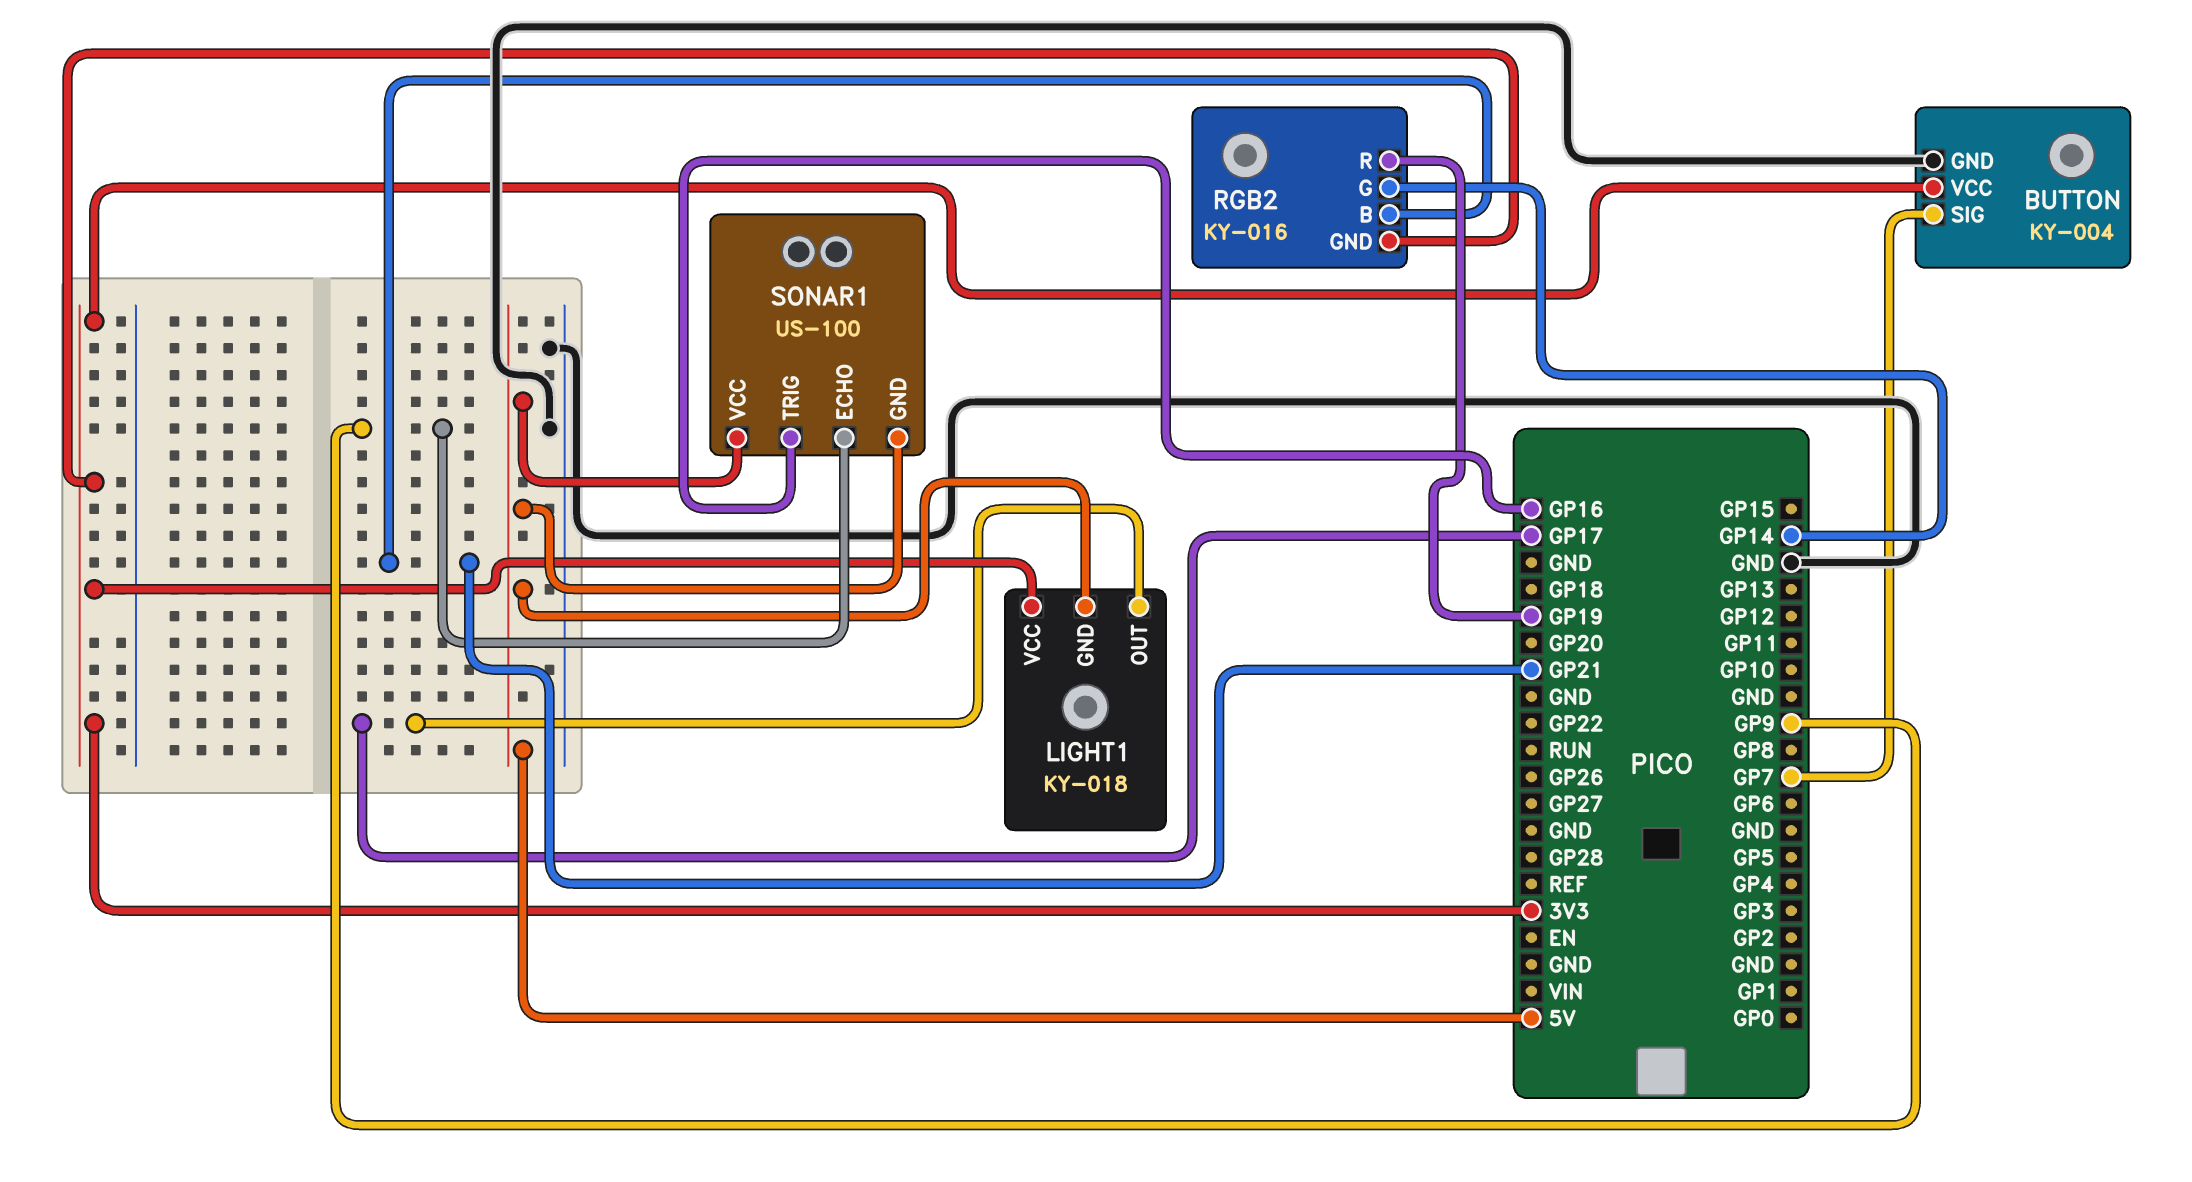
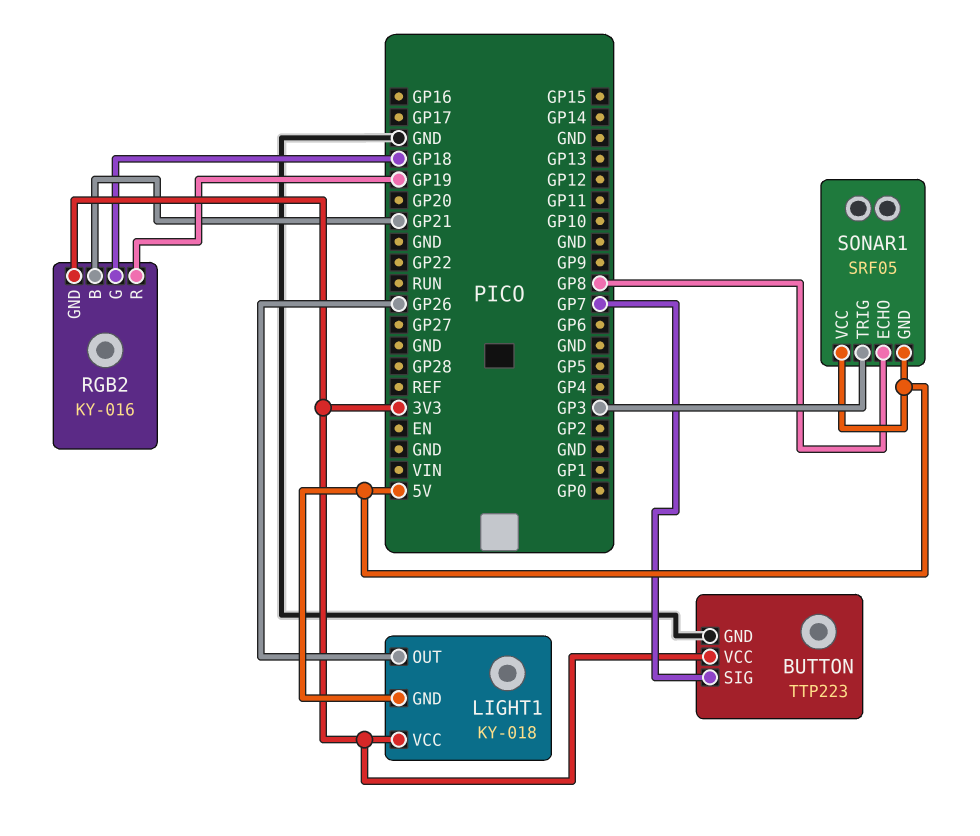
BUTTON: KY-004 -> TTP223
LIGHT1 pin OUT: GP17 -> GP26
RGB2 pin G: GP14 -> GP18
SONAR1: US-100 -> SRF05
SONAR1 pin ECHO: GP9 -> GP8
SONAR1 pin TRIG: GP16 -> GP3

